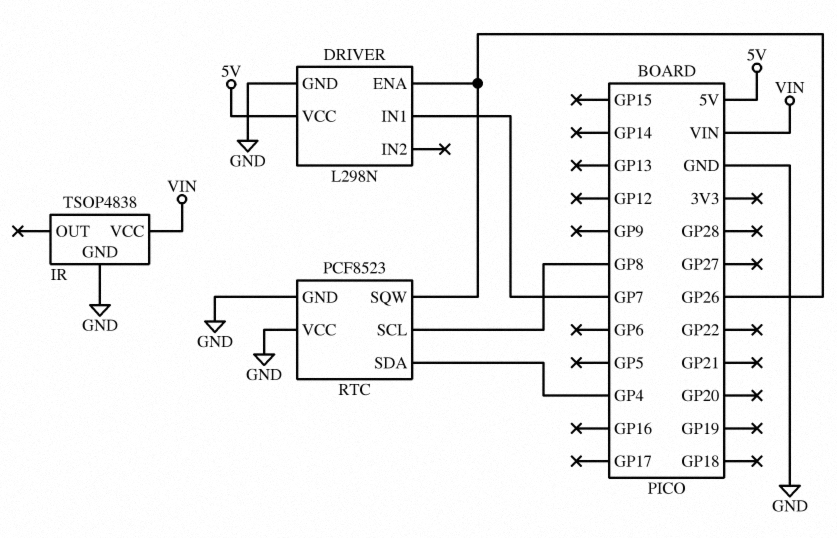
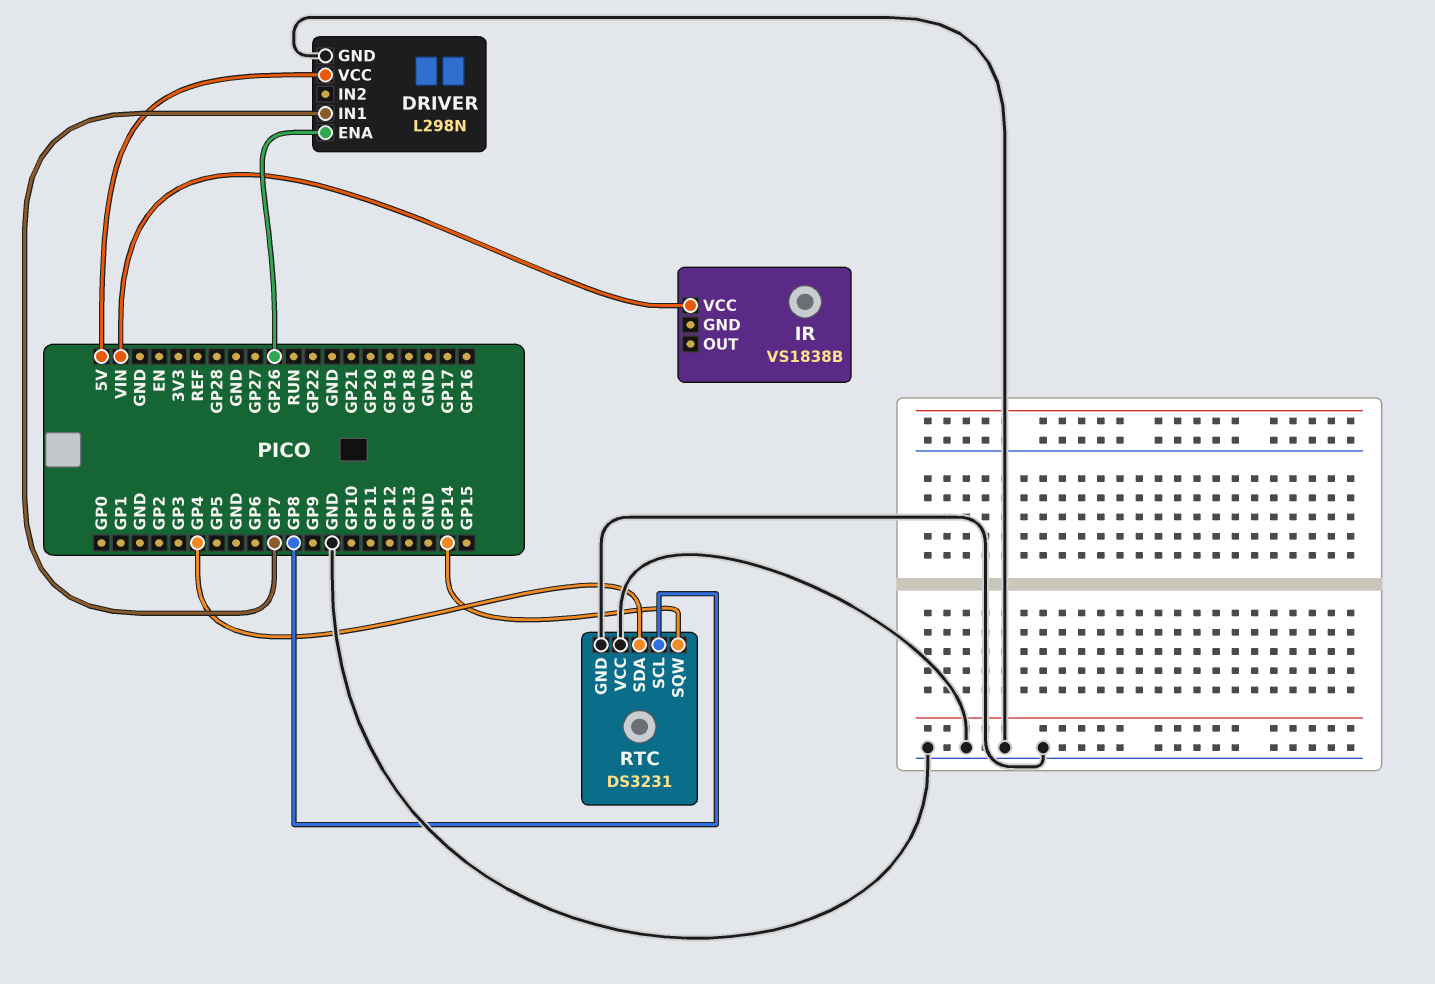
IR: TSOP4838 -> VS1838B
IR pin GND: GND -> none
RTC: PCF8523 -> DS3231
RTC pin SQW: GP26 -> GP14

